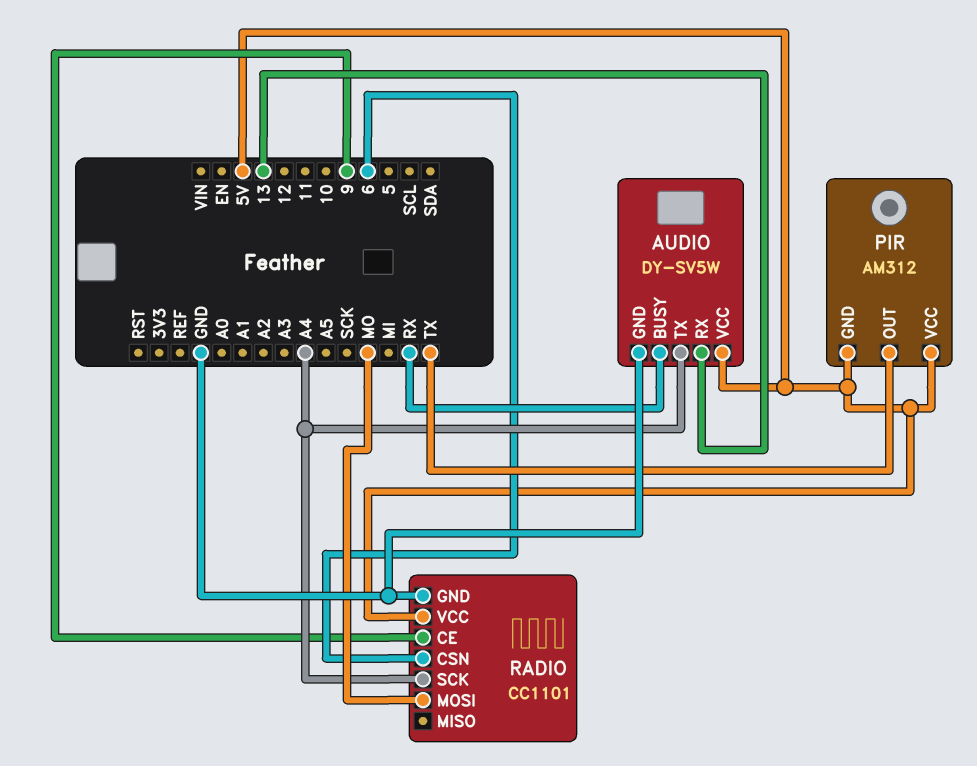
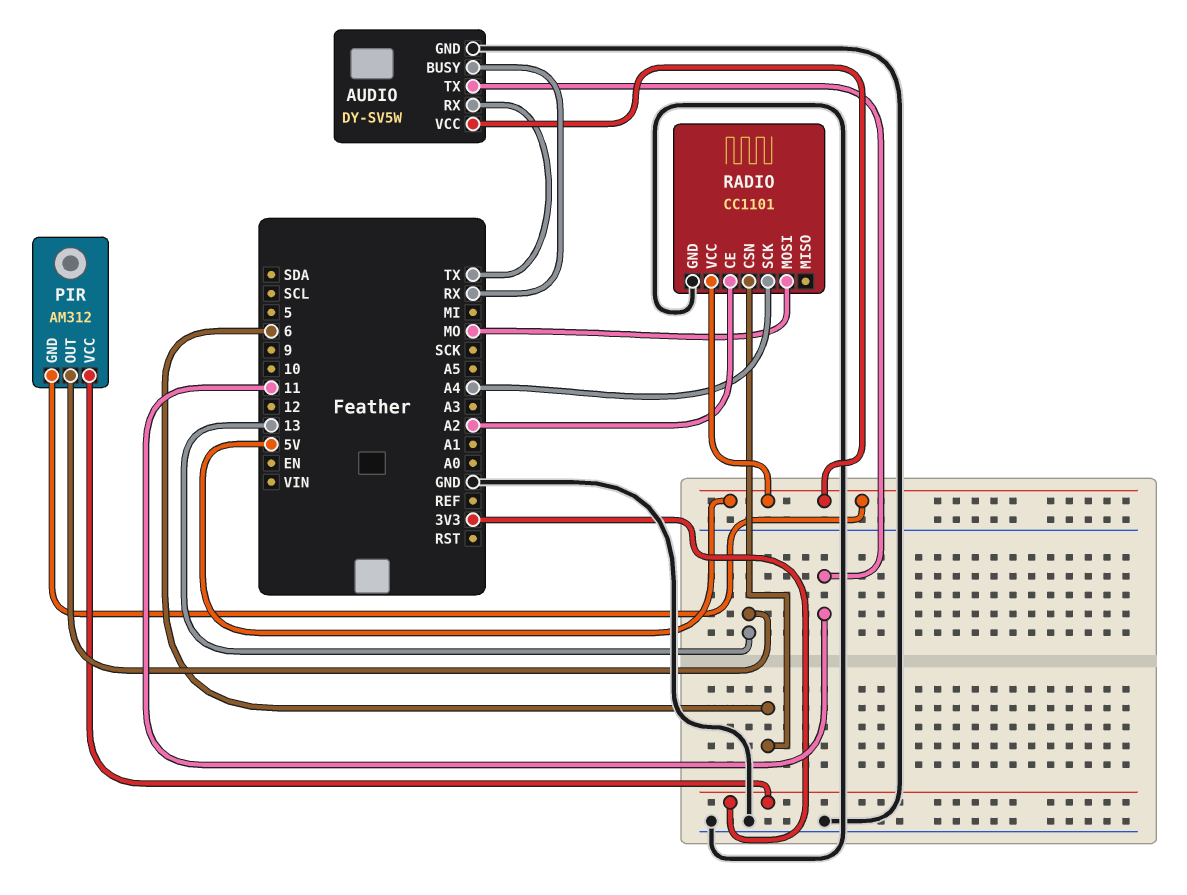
AUDIO pin RX: 13 -> TX
AUDIO pin TX: A4 -> 11
PIR pin OUT: TX -> 13
PIR pin VCC: 5V -> 3V3
RADIO pin CE: 9 -> A2

